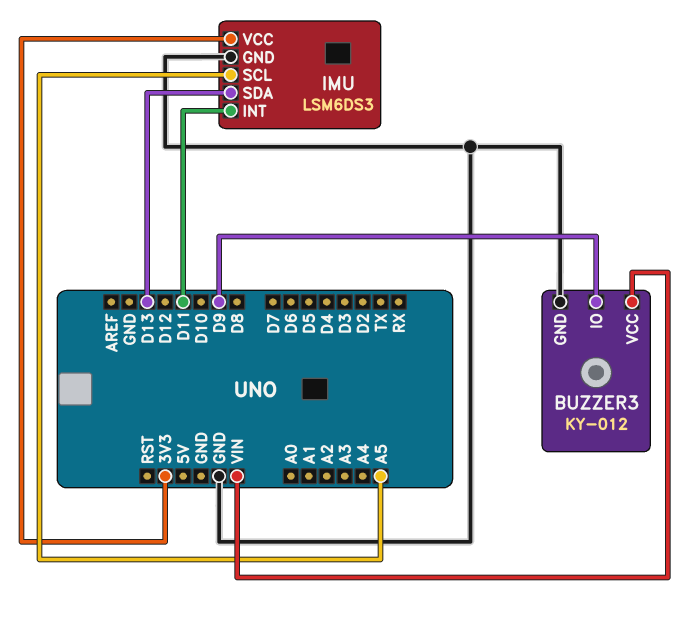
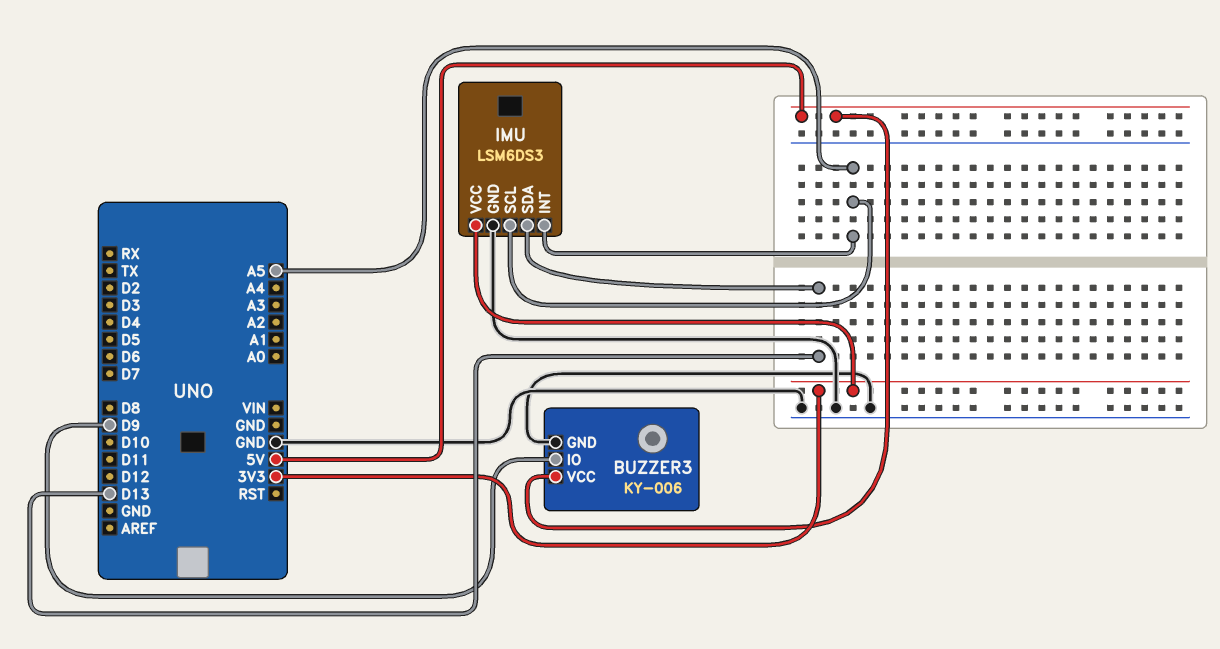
BUZZER3: KY-012 -> KY-006
BUZZER3 pin VCC: VIN -> 5V
IMU pin INT: D11 -> A5

